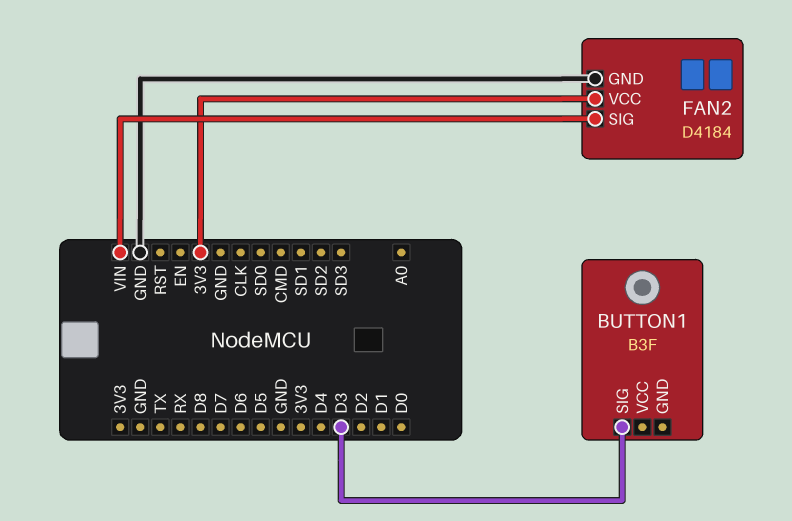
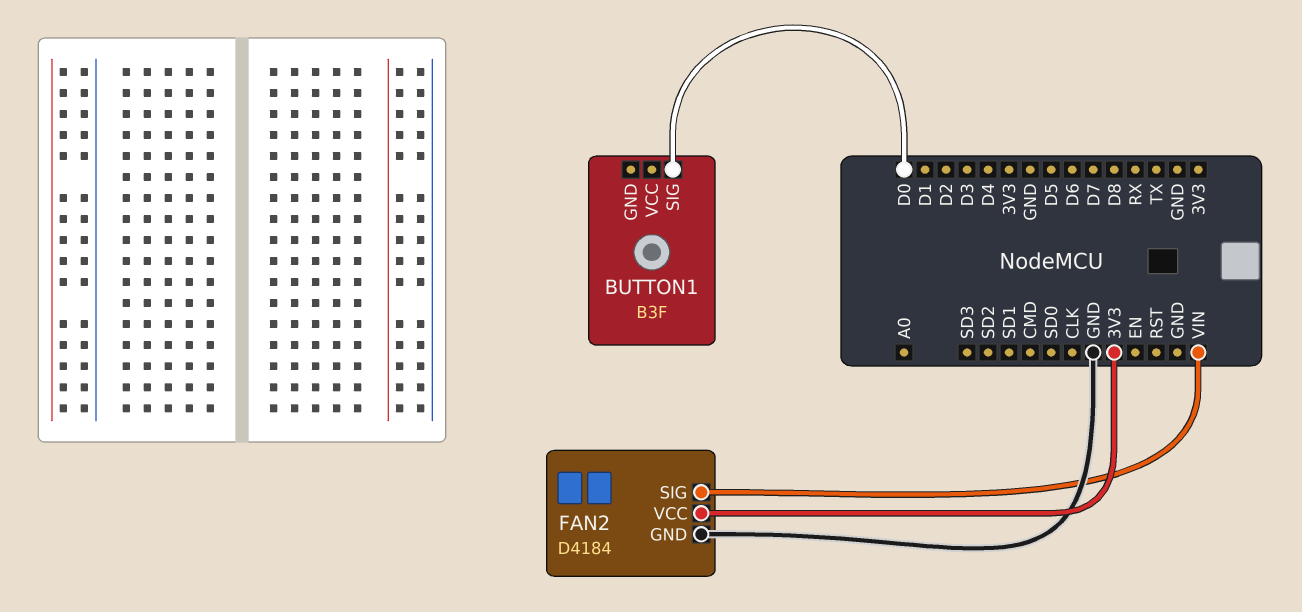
BUTTON1 pin SIG: D3 -> D0

